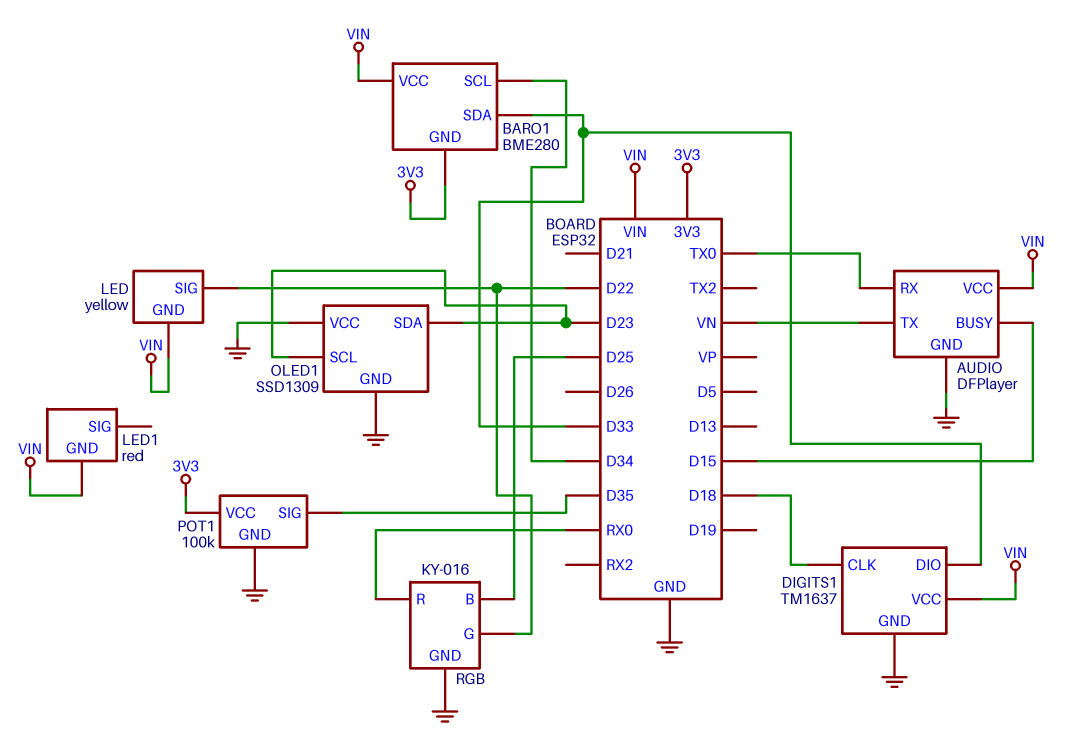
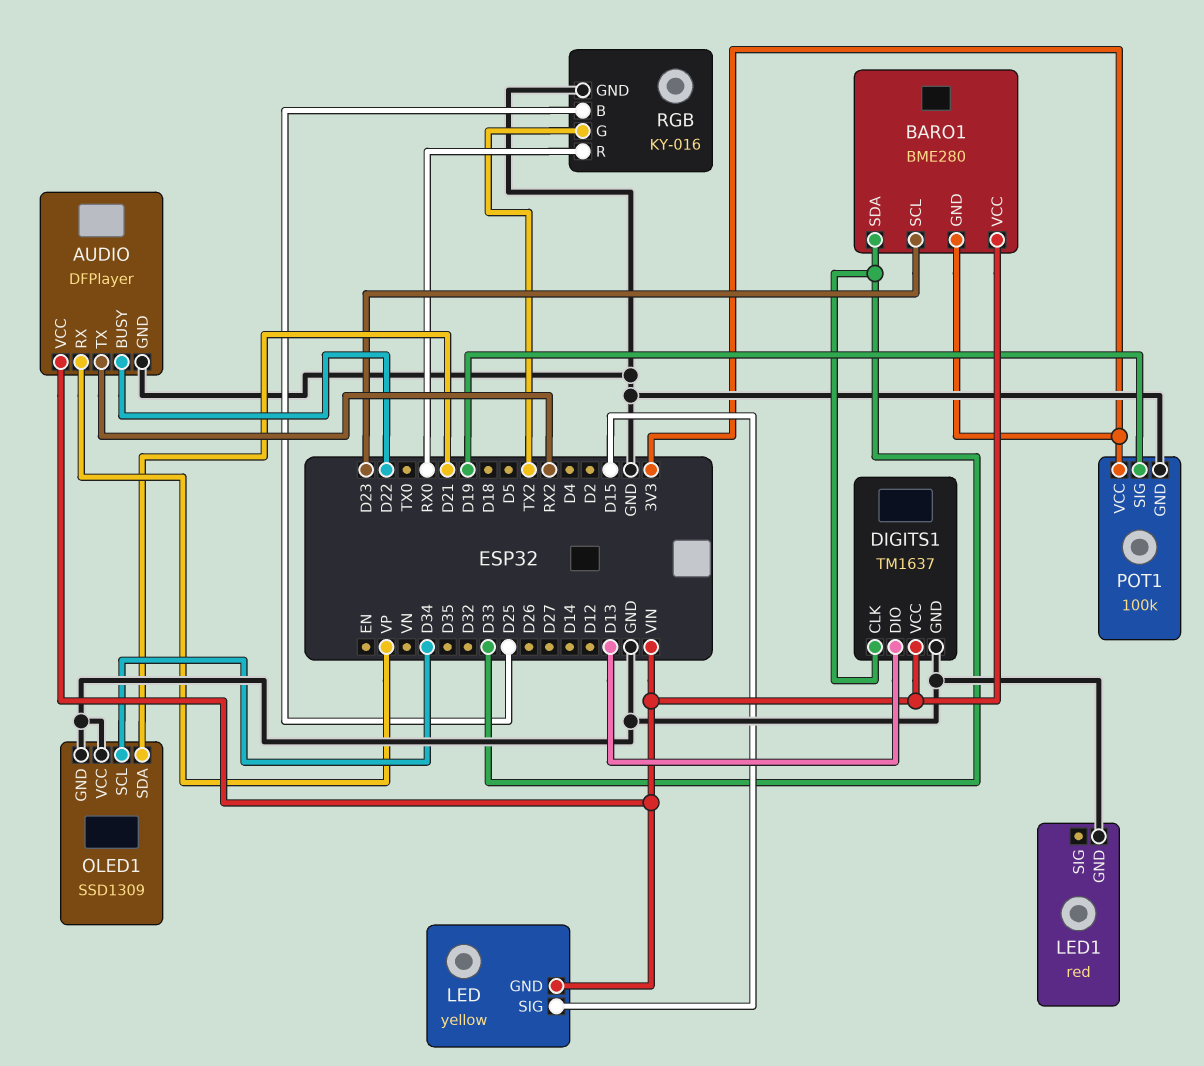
AUDIO pin BUSY: D15 -> D22
AUDIO pin RX: TX0 -> VP
AUDIO pin TX: VN -> RX2
BARO1 pin SCL: D34 -> D23
DIGITS1 pin CLK: D18 -> D33
DIGITS1 pin DIO: D33 -> D13
LED pin SIG: D22 -> D15
LED1 pin GND: VIN -> GND
OLED1 pin SCL: D23 -> D34
OLED1 pin SDA: D23 -> D21
POT1 pin SIG: D35 -> D19
RGB pin G: D22 -> TX2

